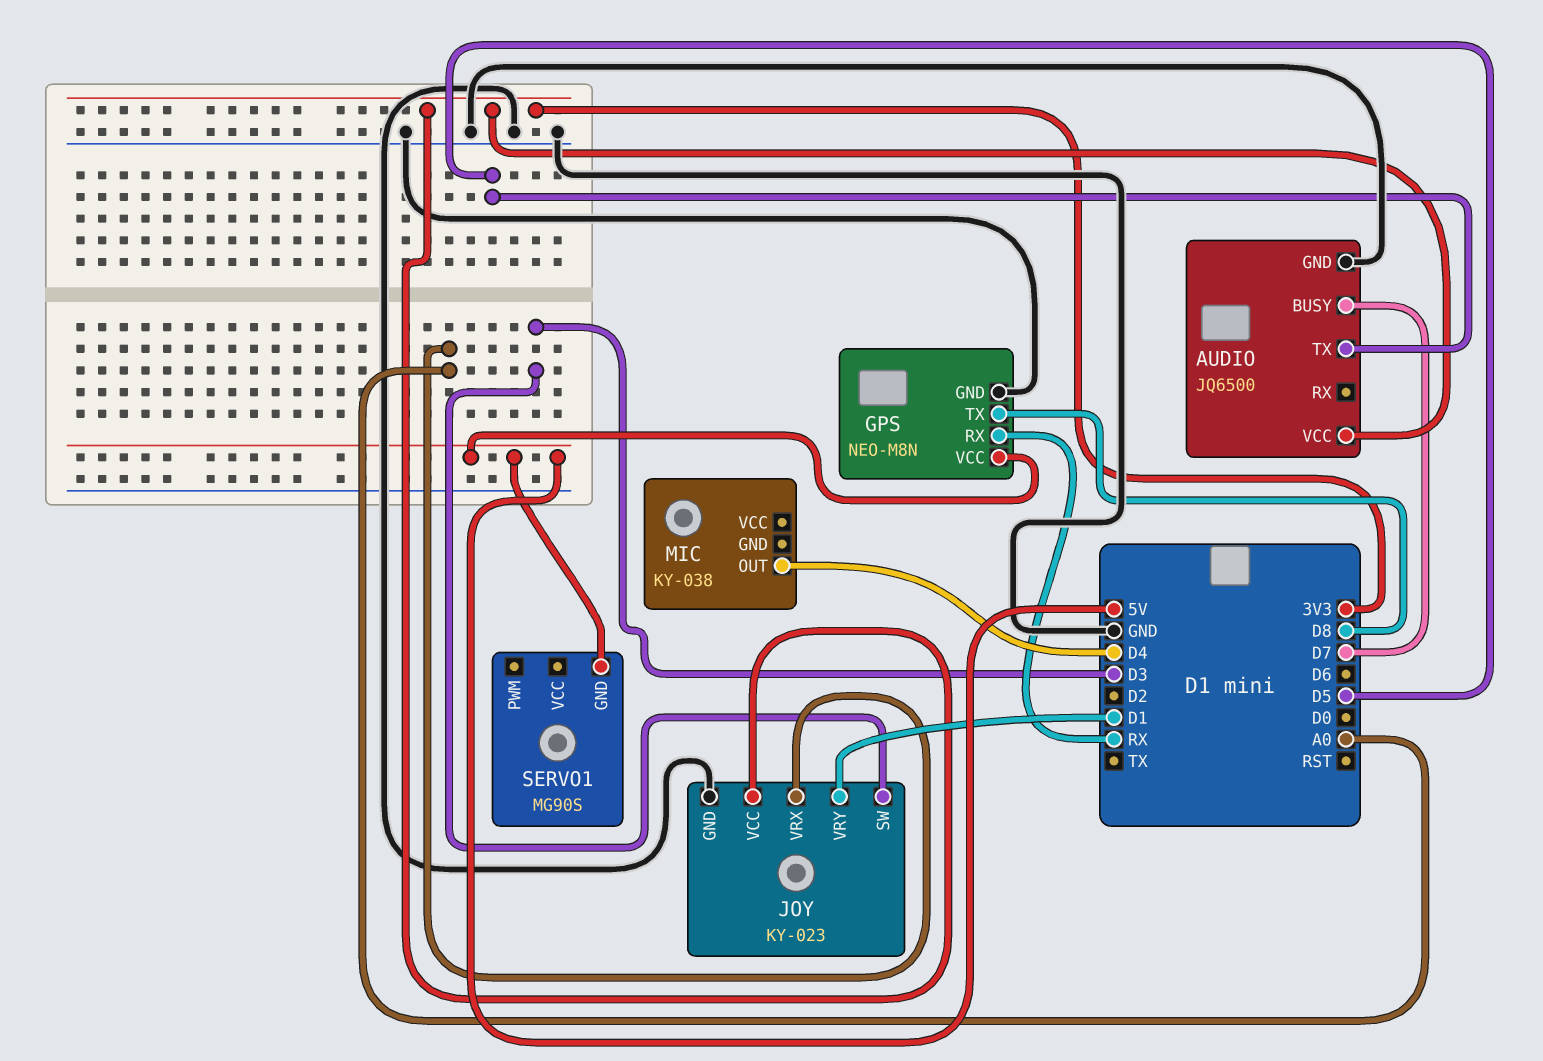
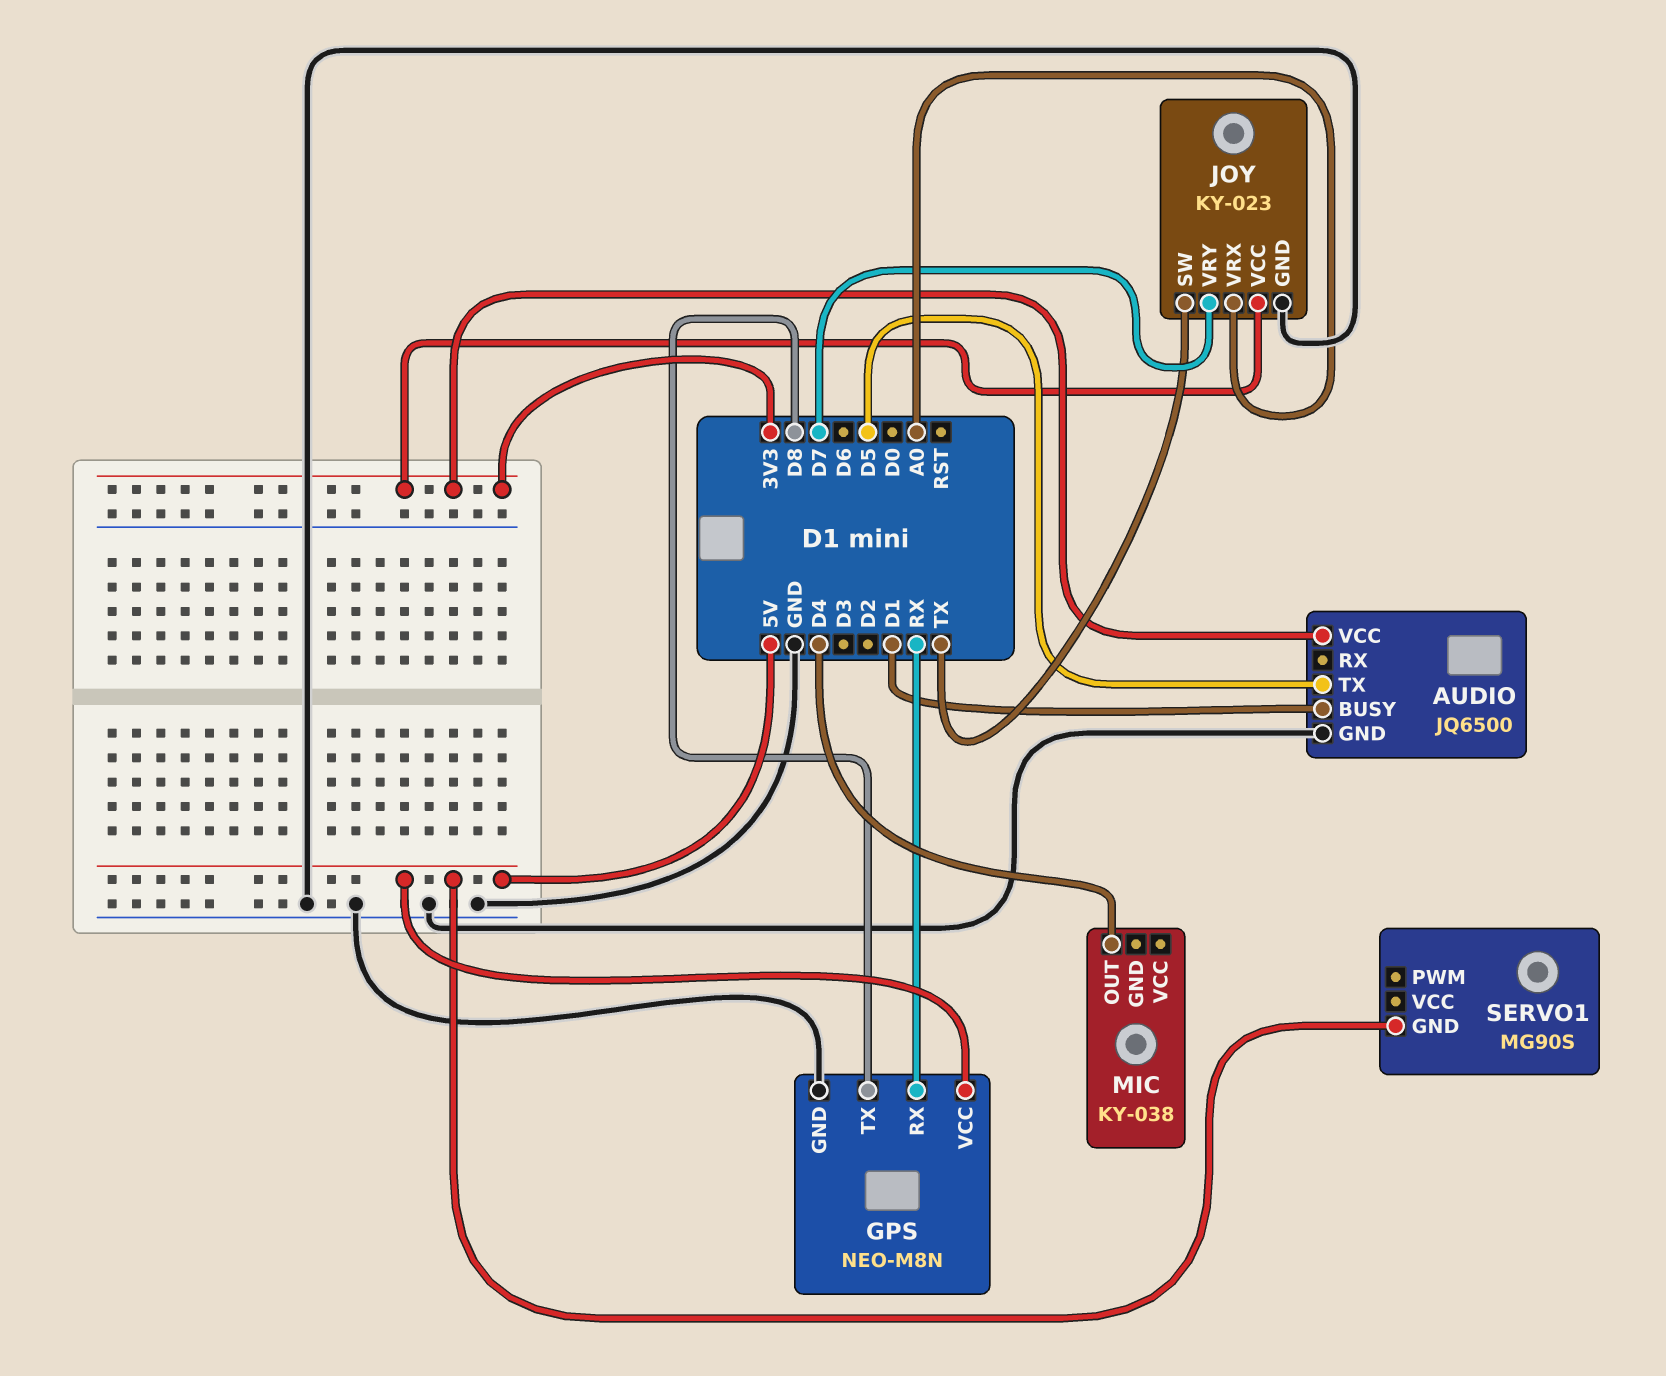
AUDIO pin BUSY: D7 -> D1
JOY pin SW: D3 -> TX
JOY pin VRY: D1 -> D7

